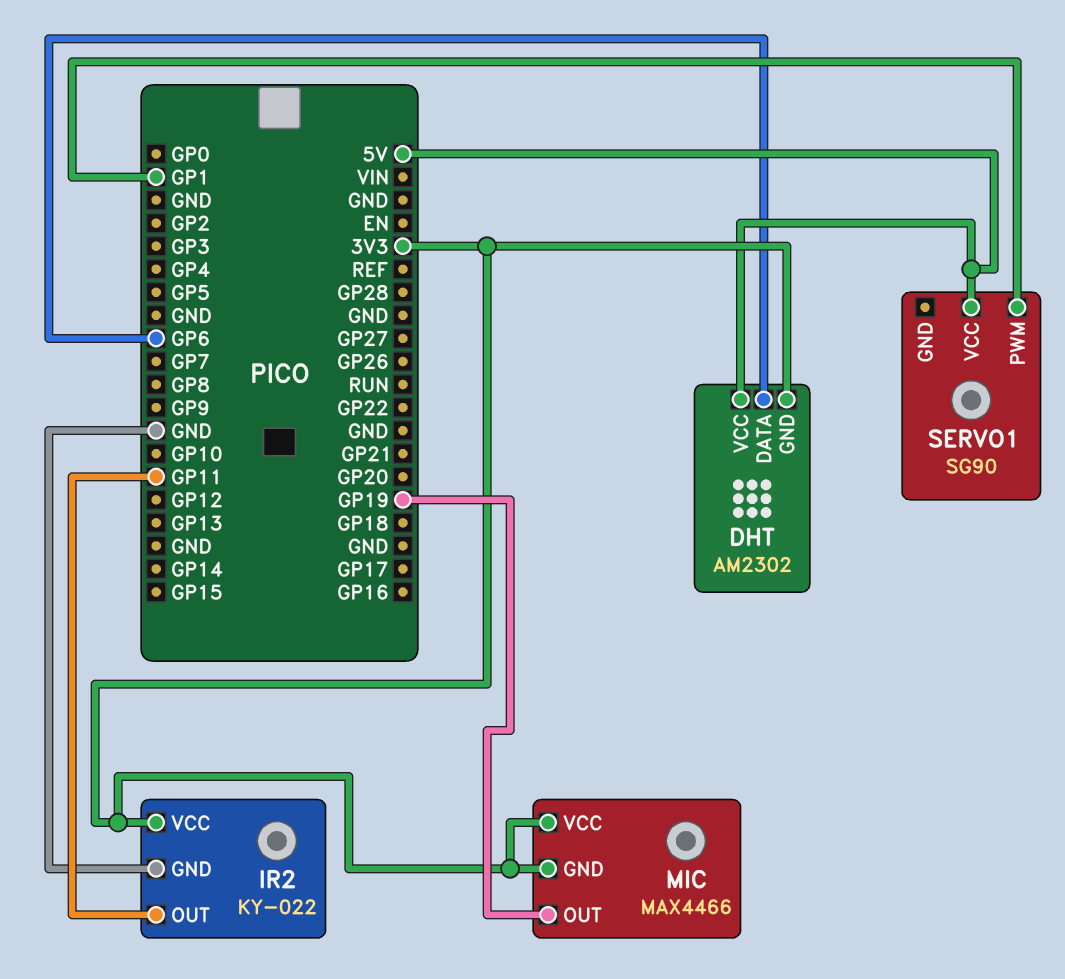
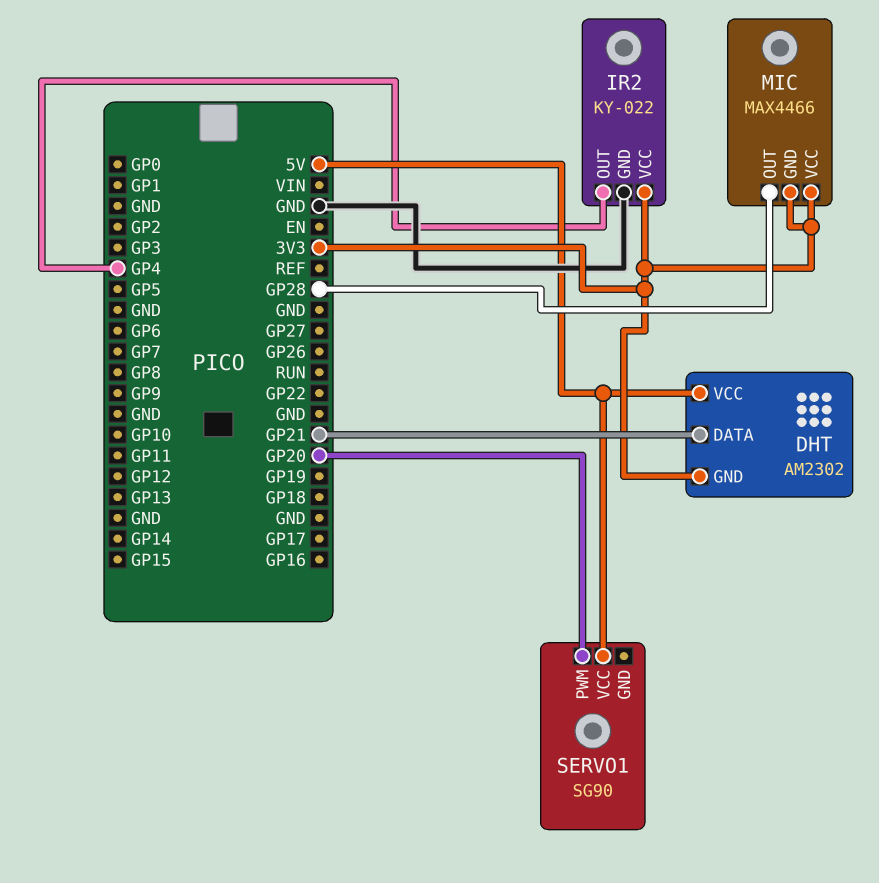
DHT pin DATA: GP6 -> GP21
IR2 pin OUT: GP11 -> GP4
MIC pin OUT: GP19 -> GP28
SERVO1 pin PWM: GP1 -> GP20

